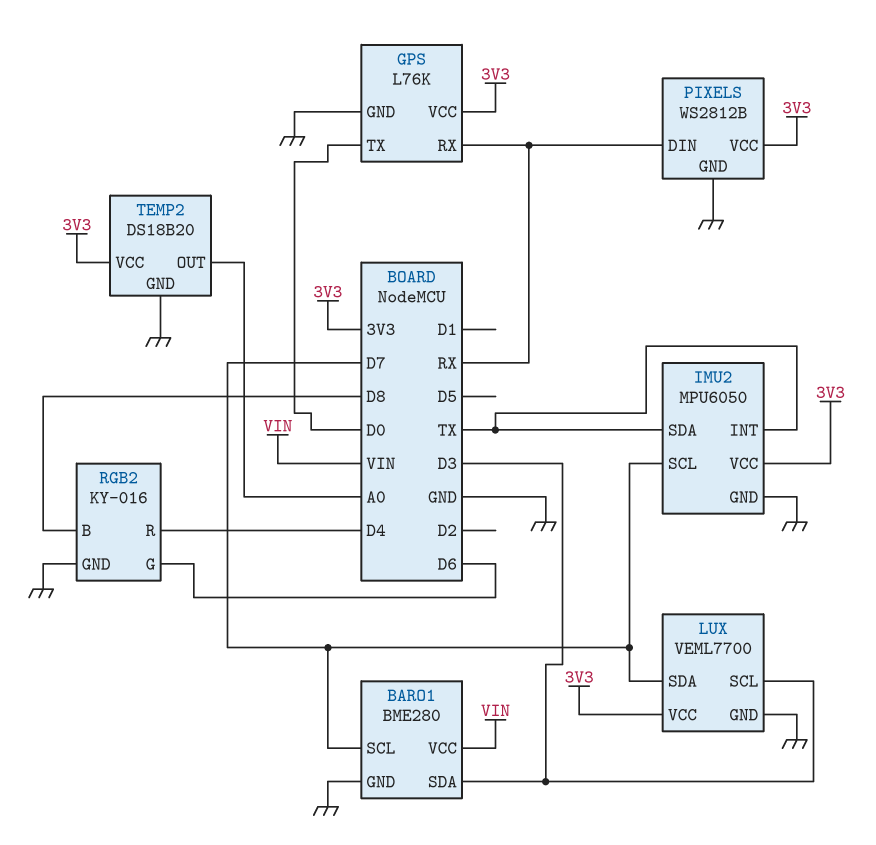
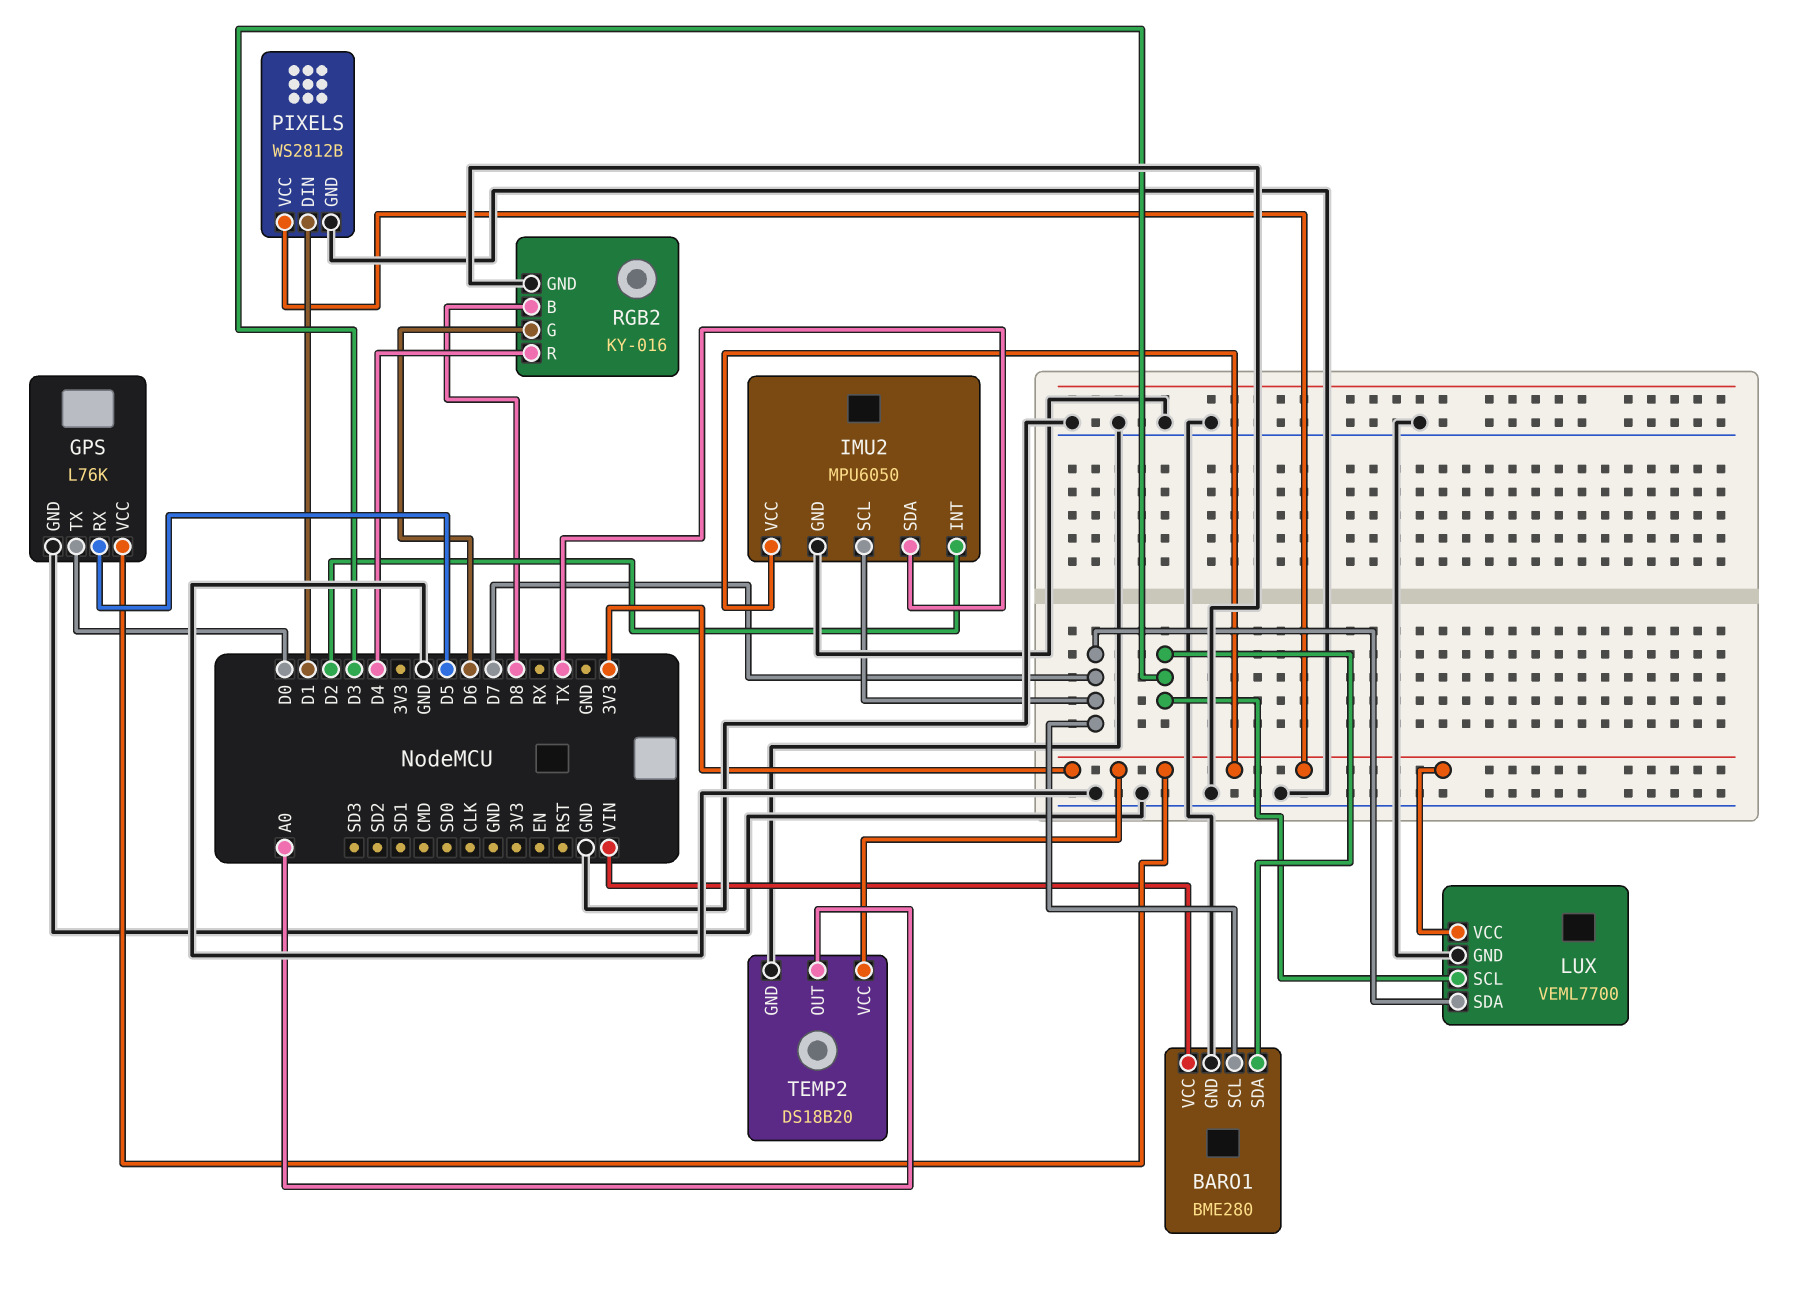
GPS pin RX: RX -> D5
IMU2 pin INT: TX -> D2
PIXELS pin DIN: RX -> D1

